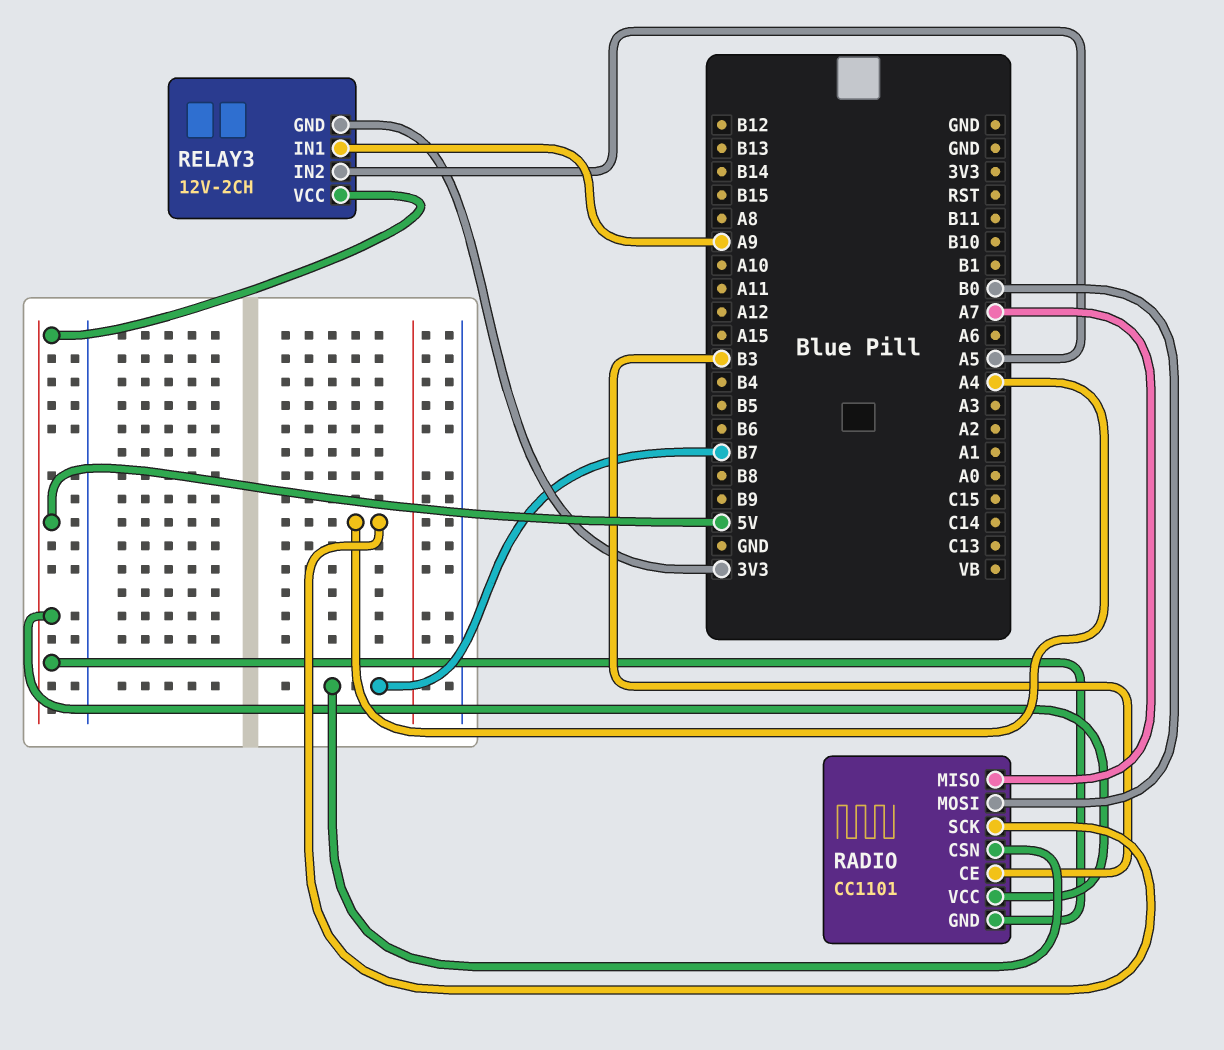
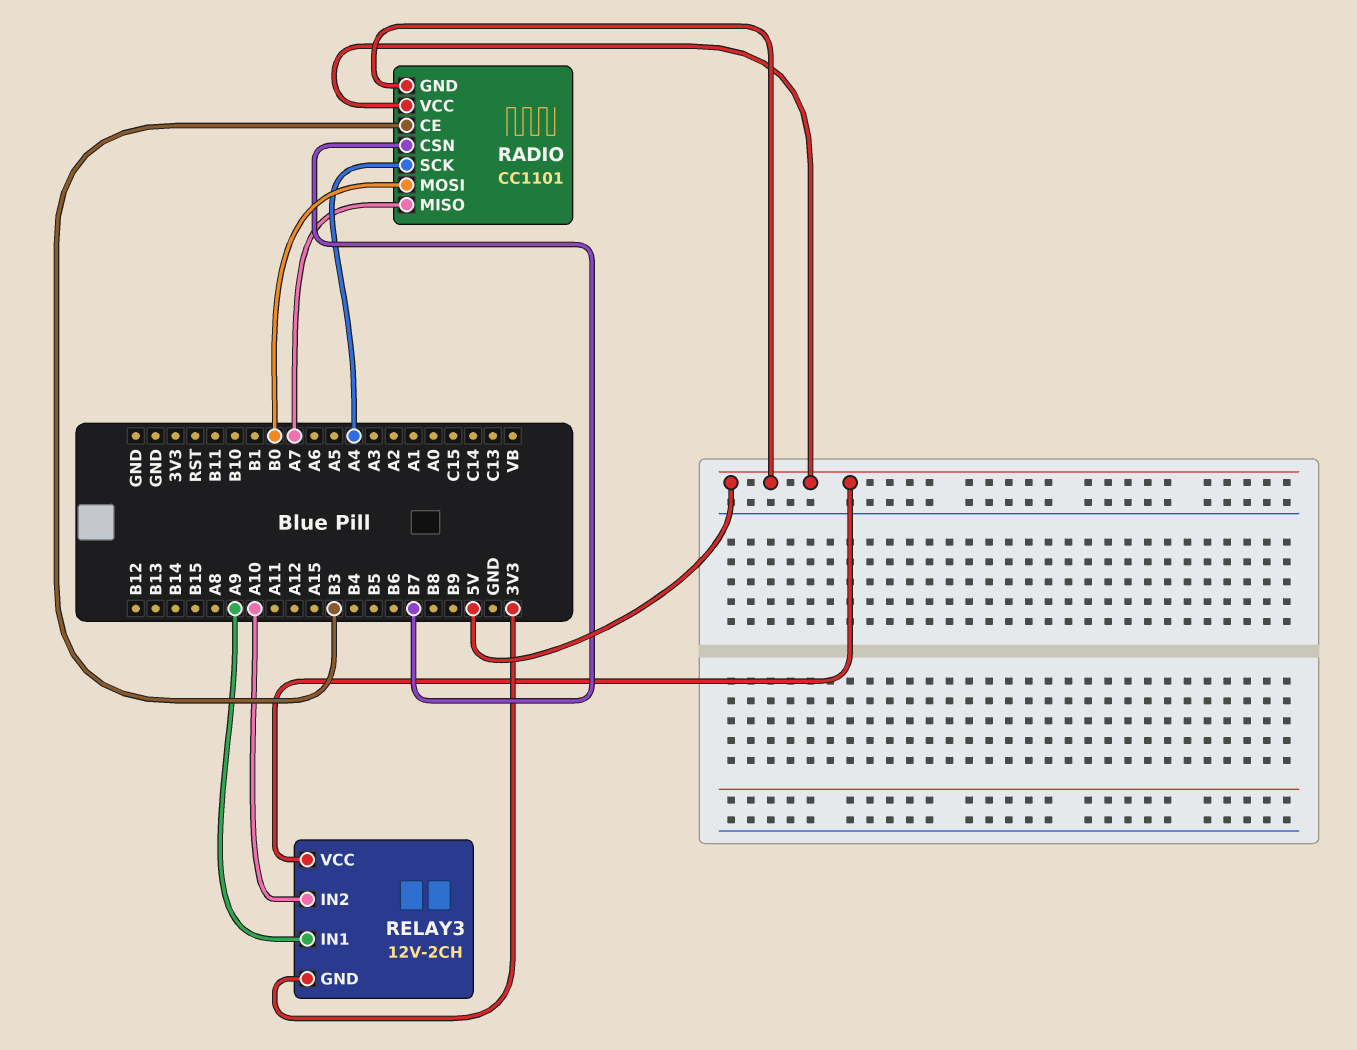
RELAY3 pin IN2: A5 -> A10

